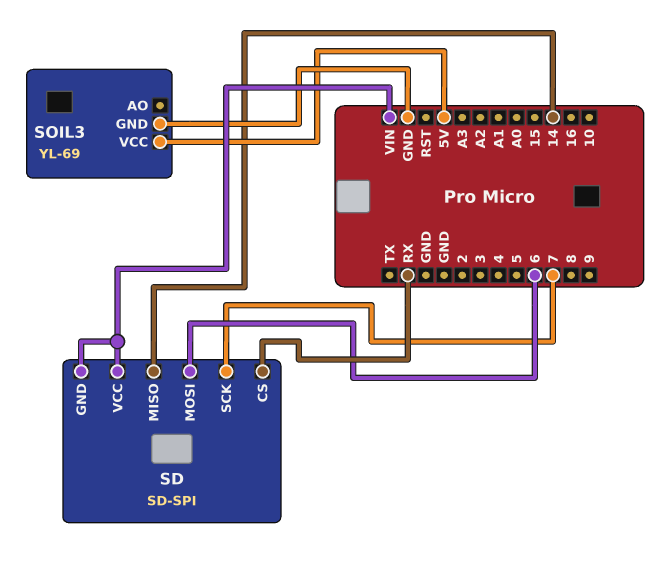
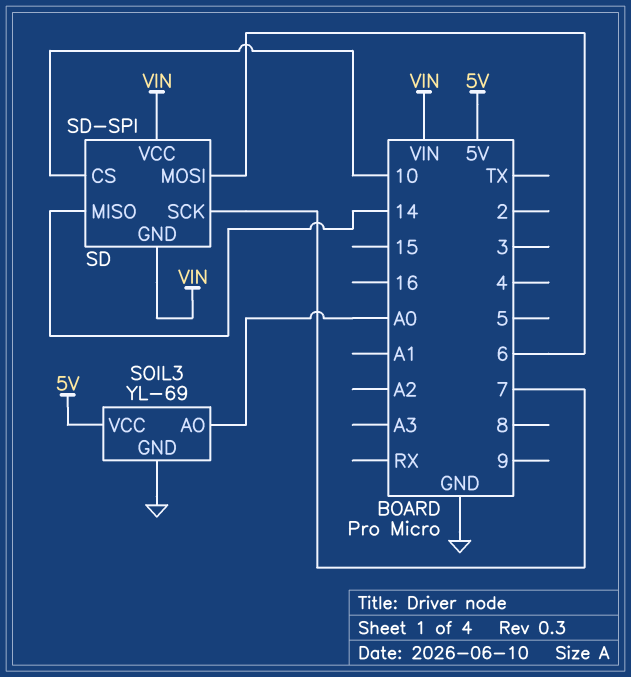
SD pin CS: RX -> 10
SOIL3 pin AO: none -> A0

